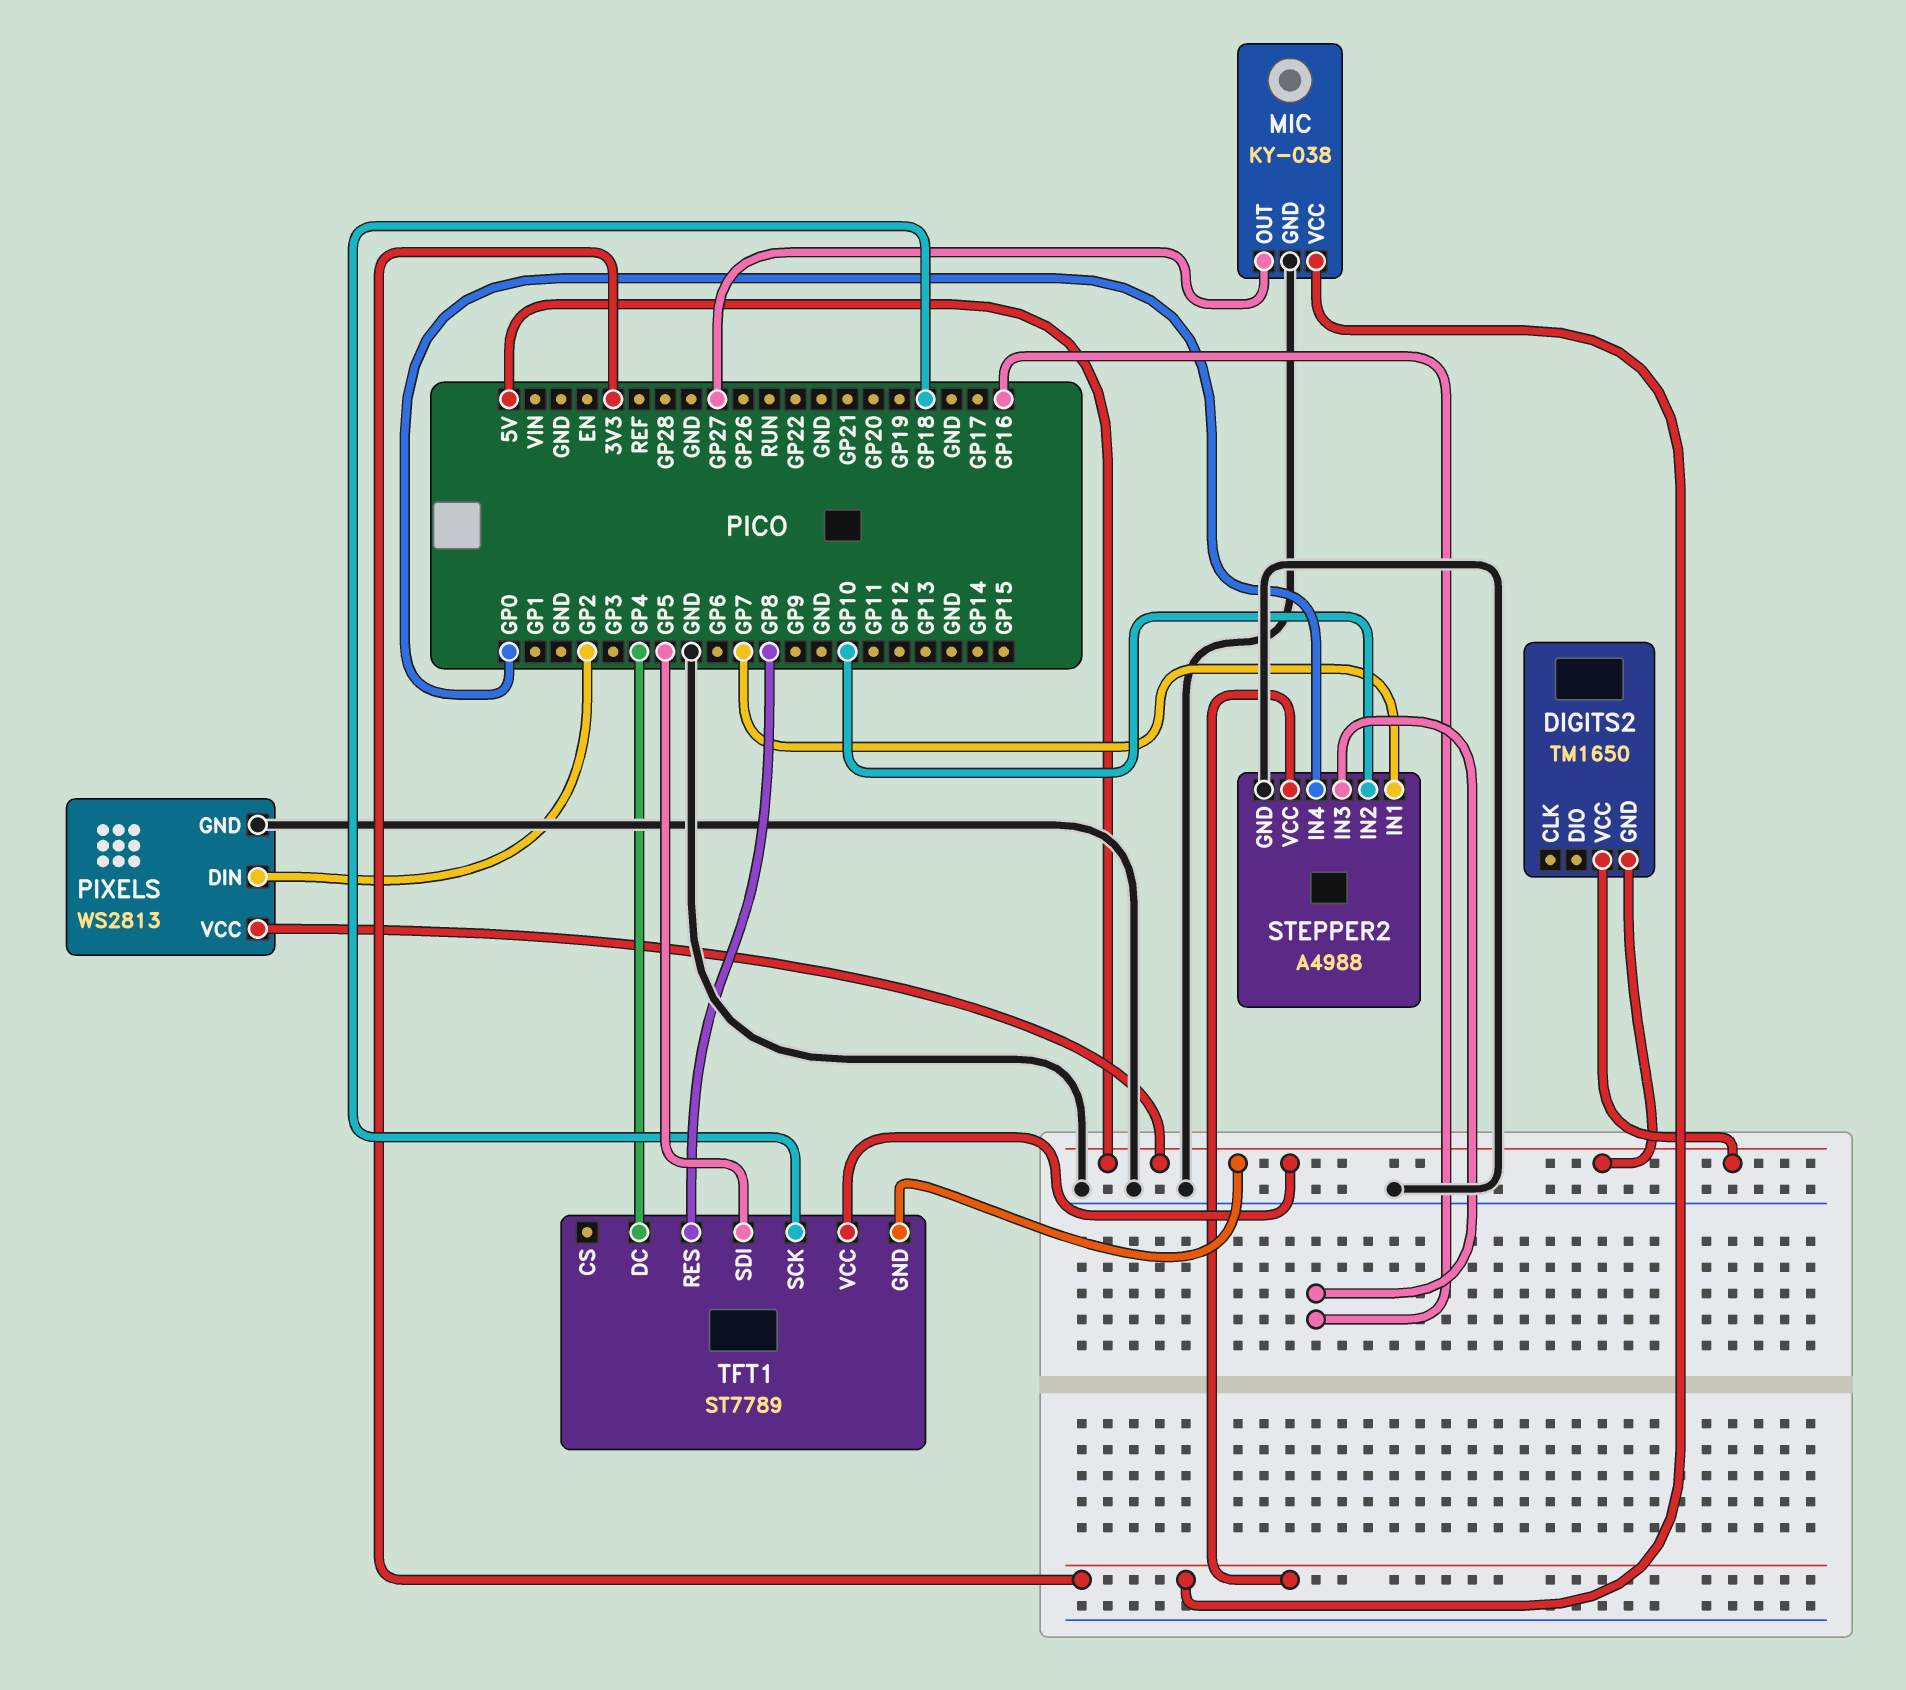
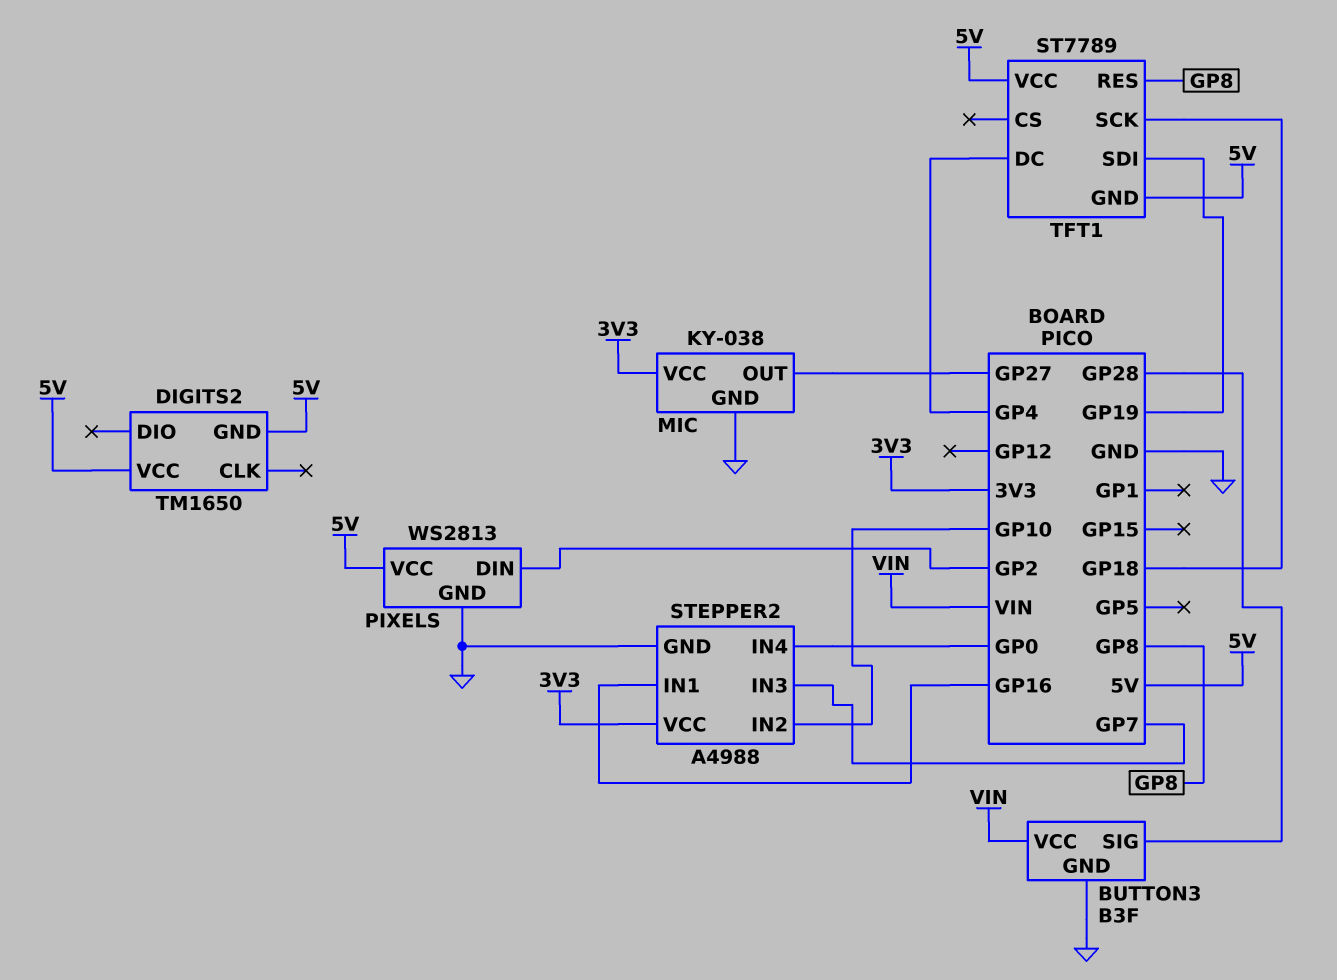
BUTTON3: none -> B3F
BUTTON3 pin GND: none -> GND
BUTTON3 pin SIG: none -> GP28
BUTTON3 pin VCC: none -> VIN
STEPPER2 pin IN1: GP7 -> GP16
STEPPER2 pin IN3: GP16 -> GP7
TFT1 pin SDI: GP5 -> GP19

